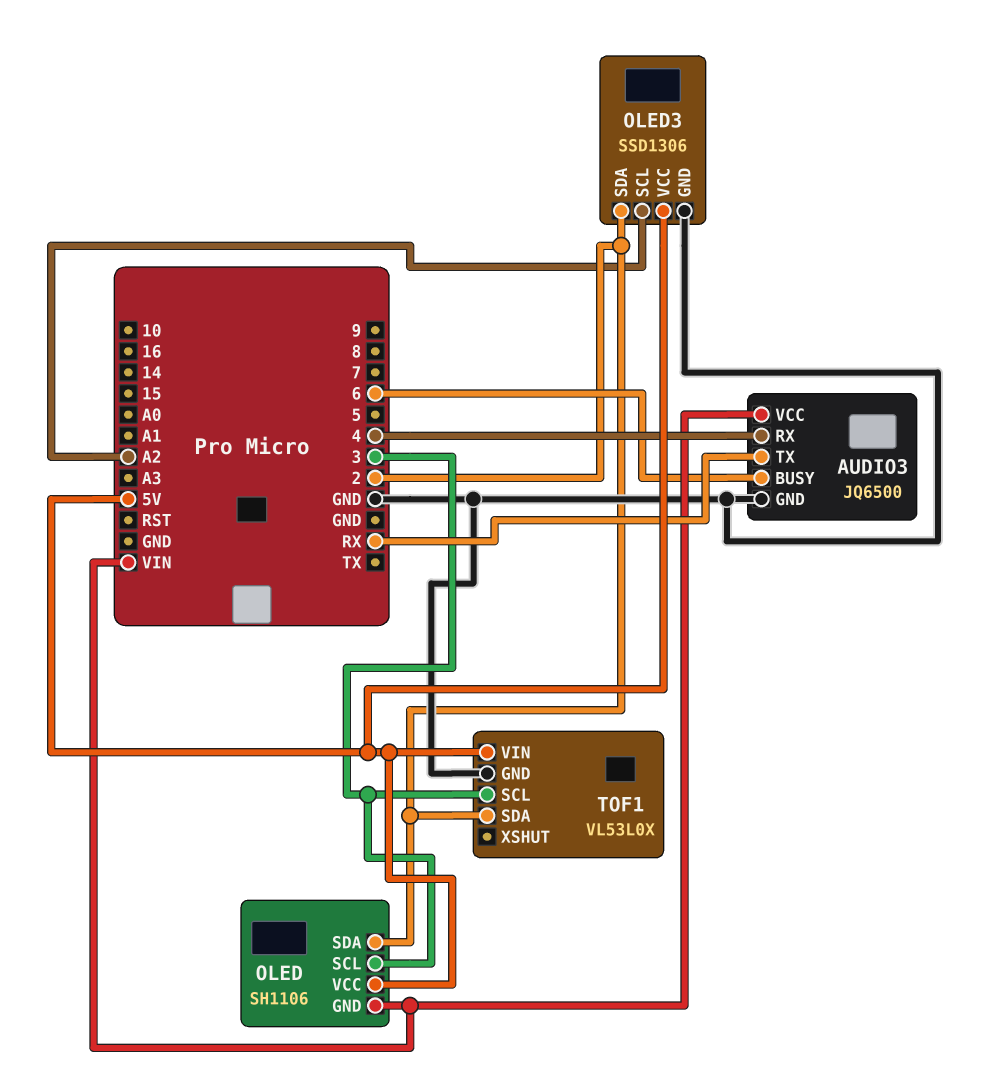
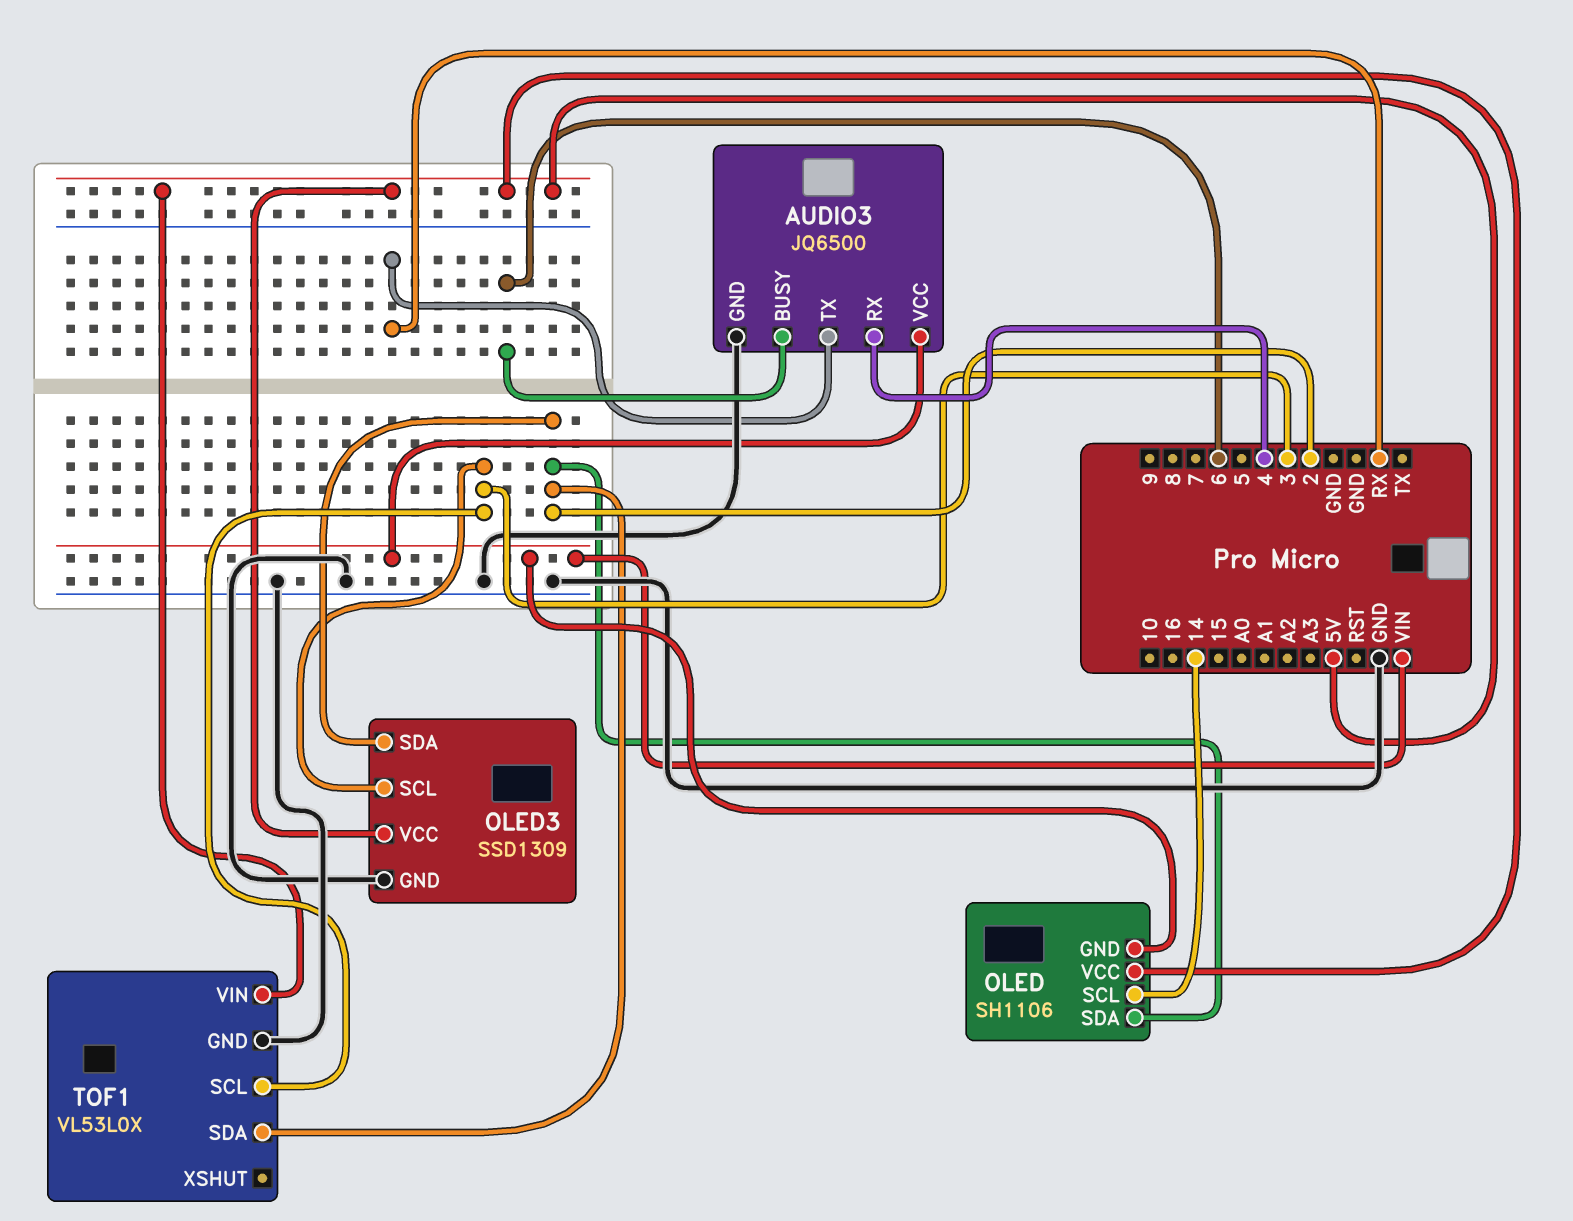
OLED pin SCL: 3 -> 14
OLED3: SSD1306 -> SSD1309
OLED3 pin SCL: A2 -> 3

